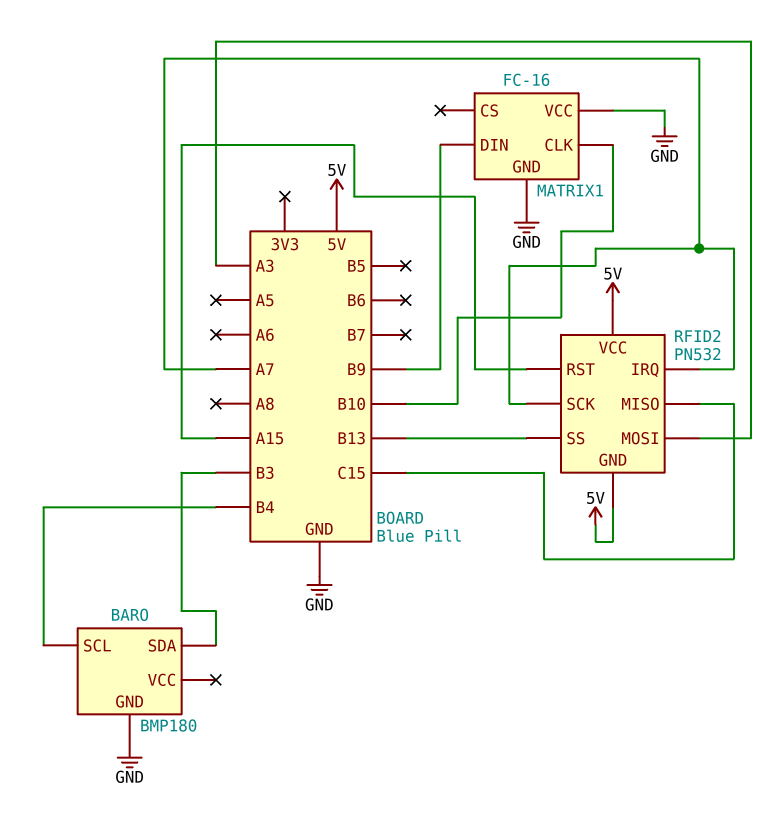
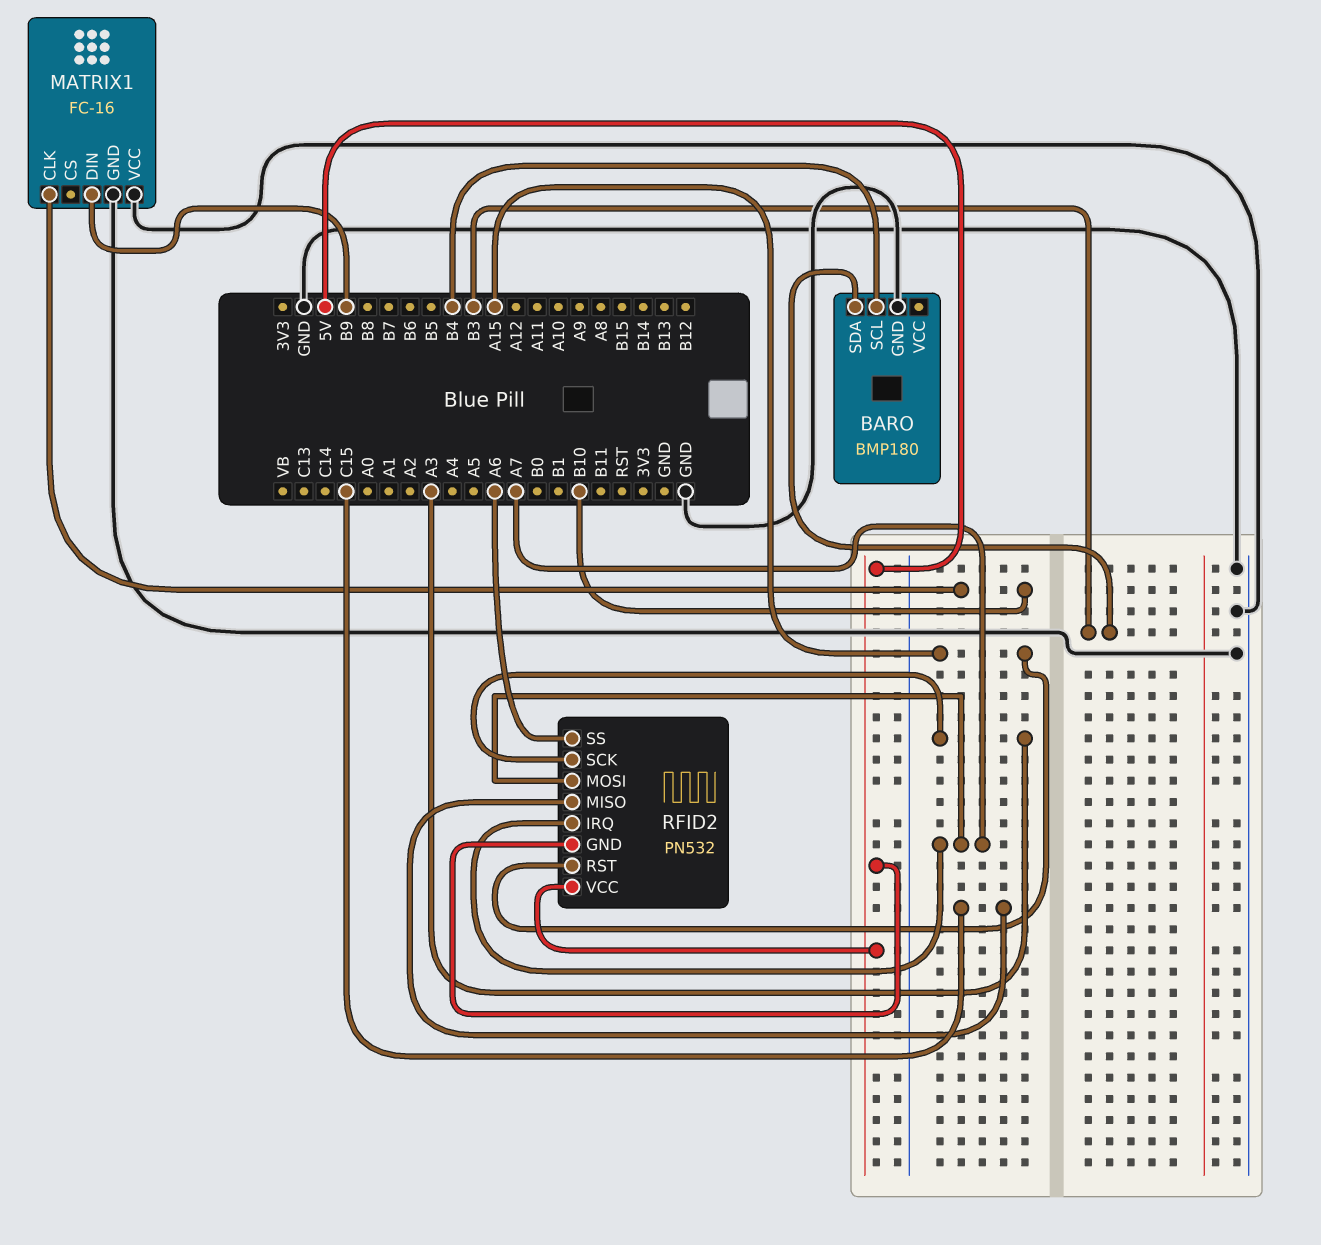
RFID2 pin MOSI: A3 -> A7
RFID2 pin SCK: A7 -> A3
RFID2 pin SS: B13 -> A6

